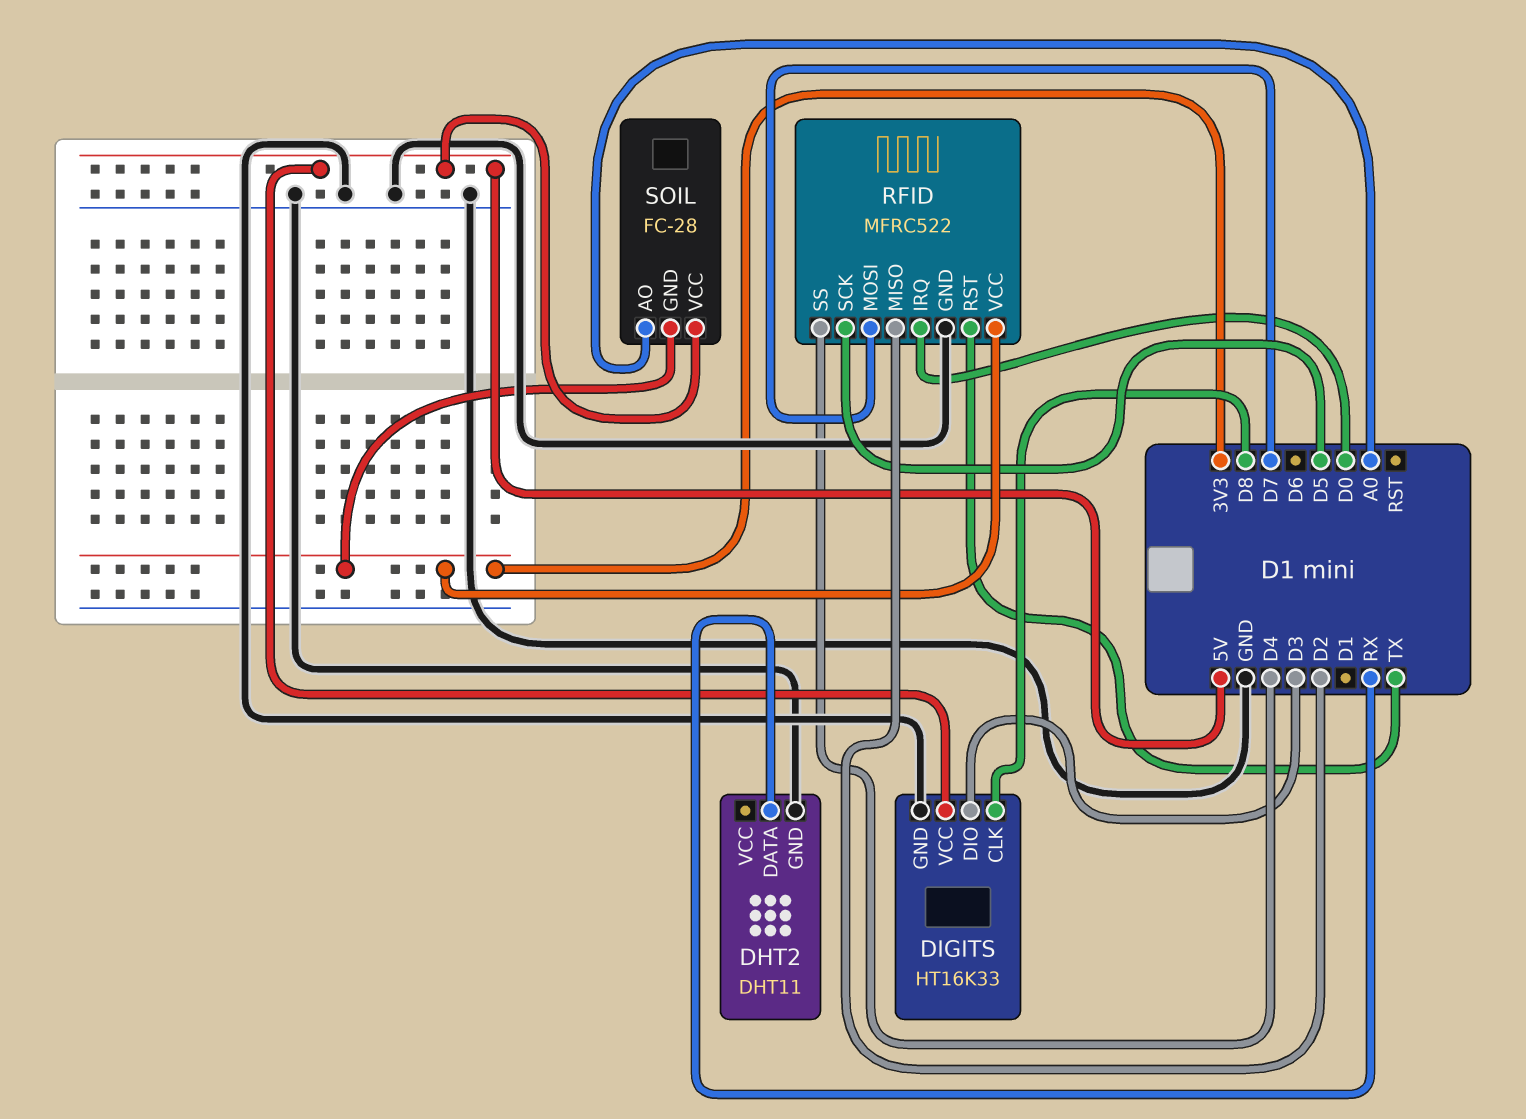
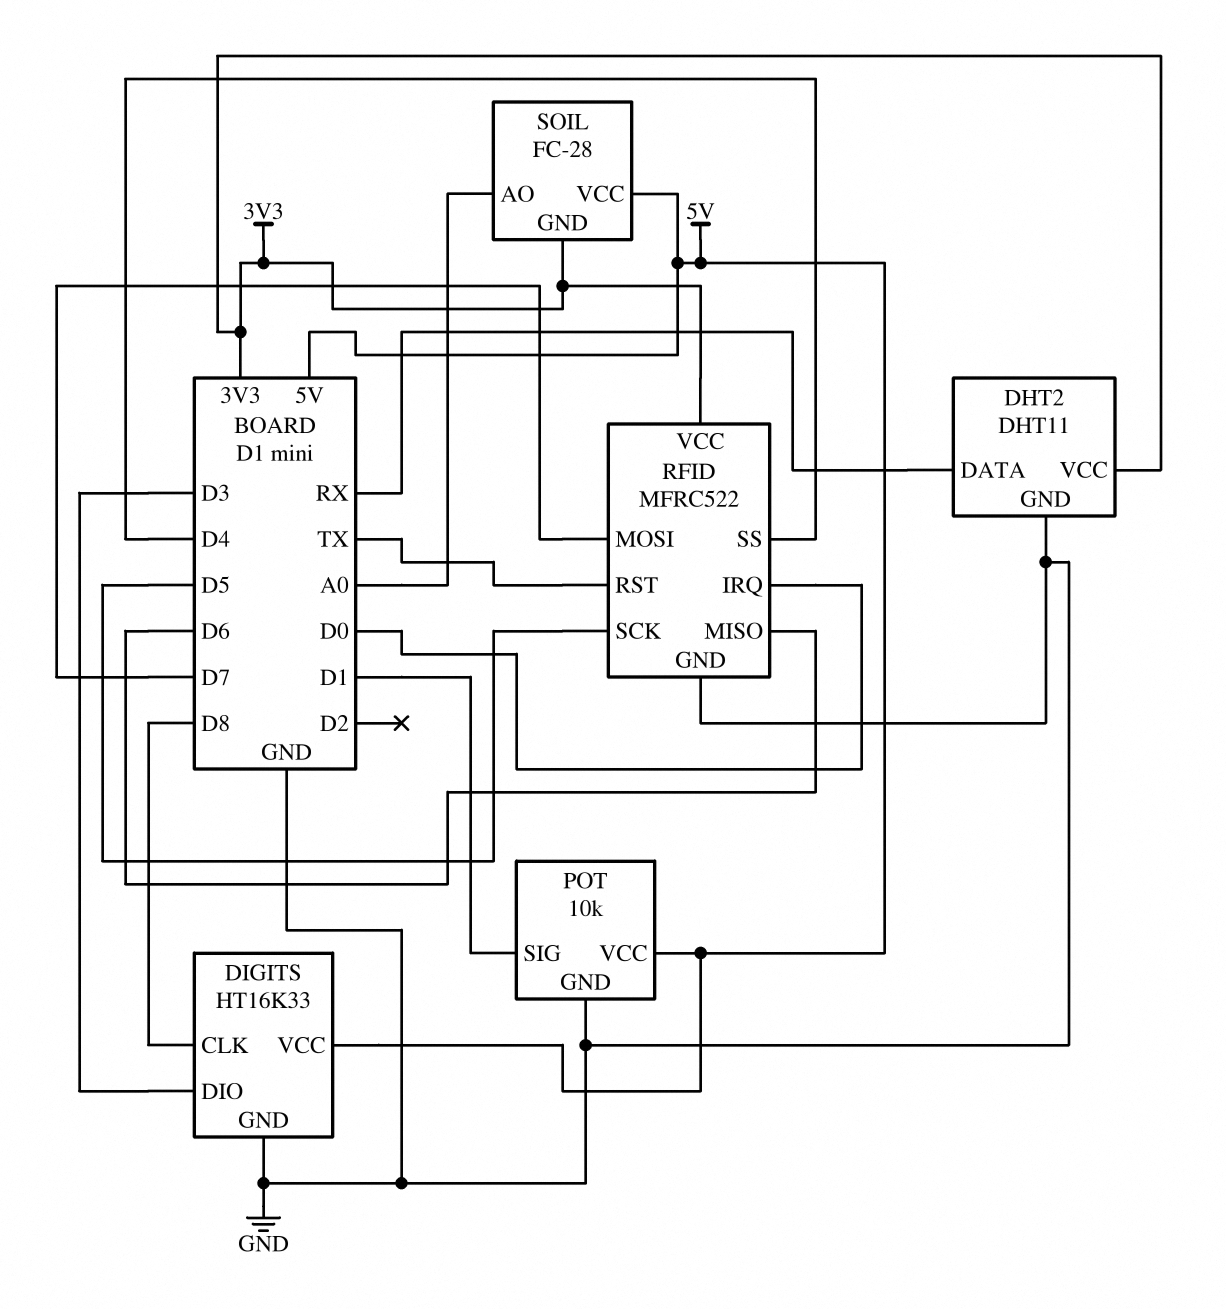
DHT2 pin VCC: none -> 3V3
POT: none -> 10k
POT pin GND: none -> GND
POT pin SIG: none -> D1
POT pin VCC: none -> 5V
RFID pin MISO: D2 -> D6

